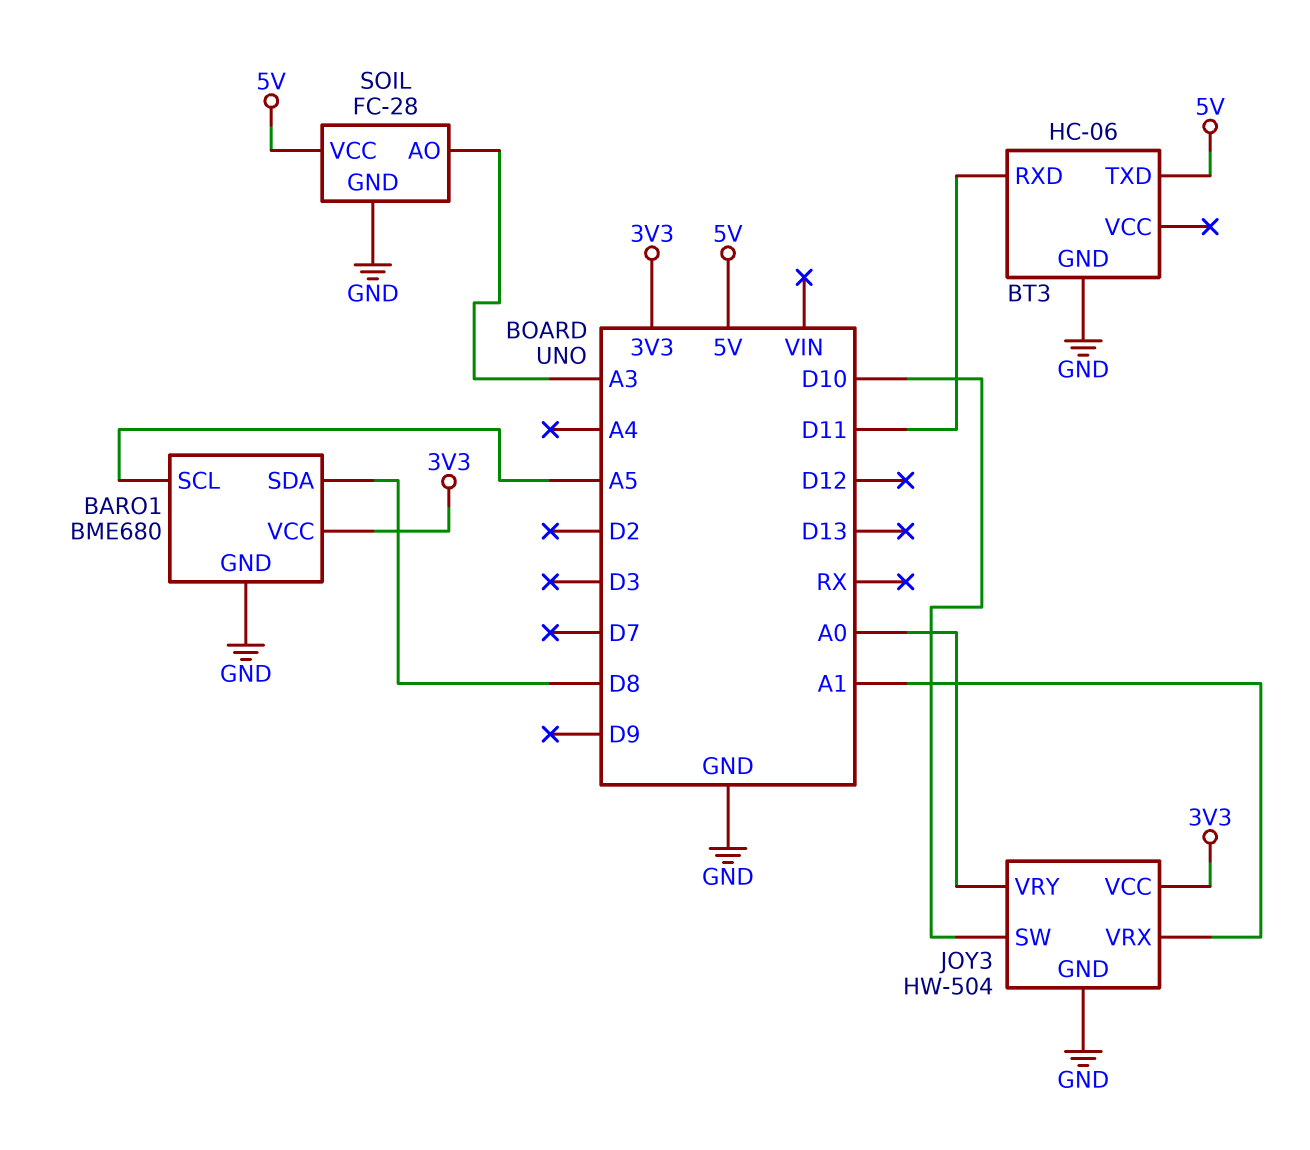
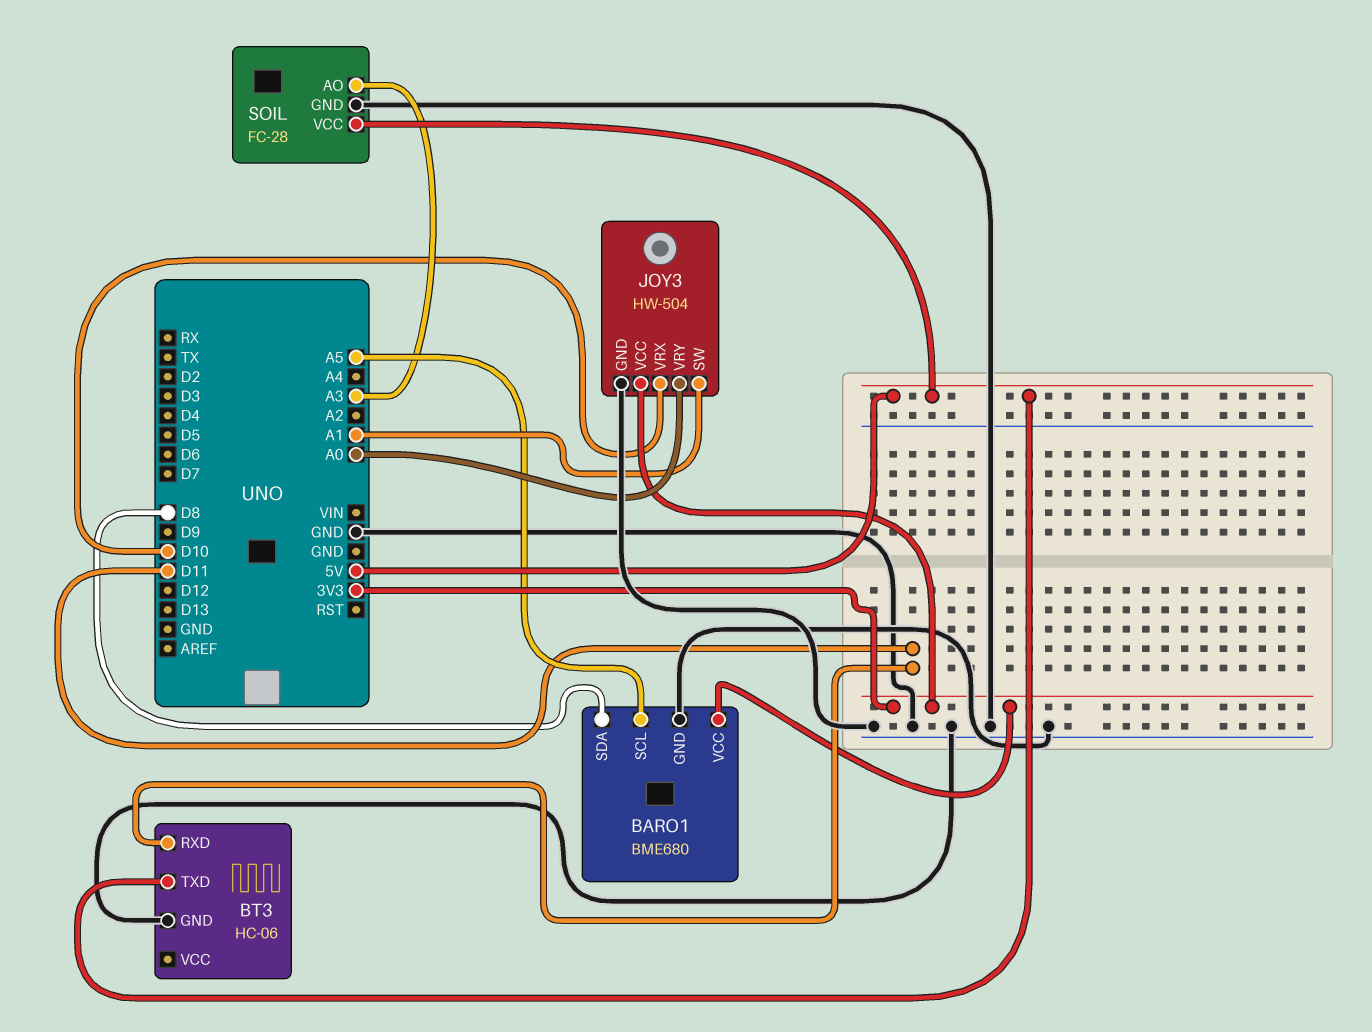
JOY3 pin SW: D10 -> A1
JOY3 pin VRX: A1 -> D10

